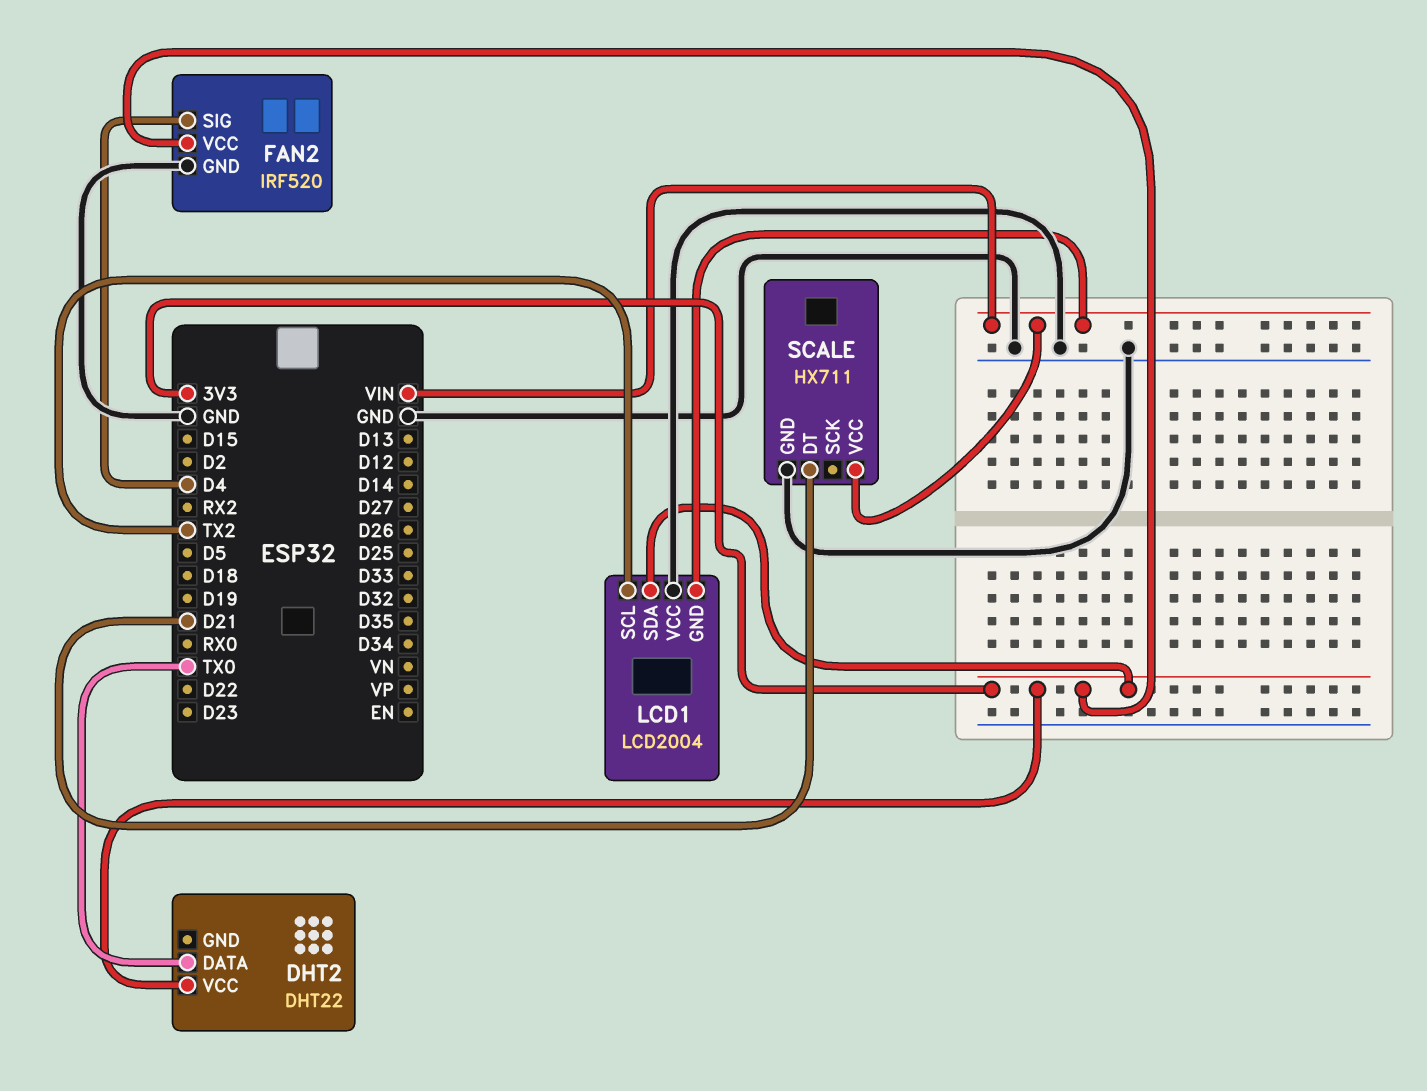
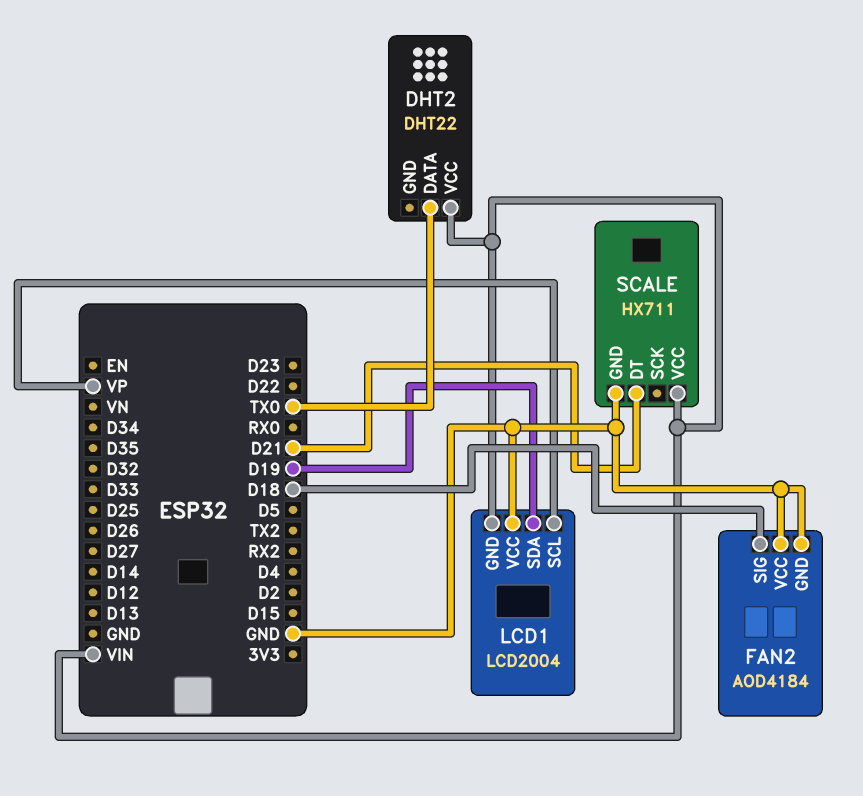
DHT2 pin VCC: 3V3 -> VIN
FAN2: IRF520 -> AOD4184
FAN2 pin SIG: D4 -> D18
FAN2 pin VCC: 3V3 -> GND
LCD1 pin SCL: TX2 -> VP
LCD1 pin SDA: 3V3 -> D19

